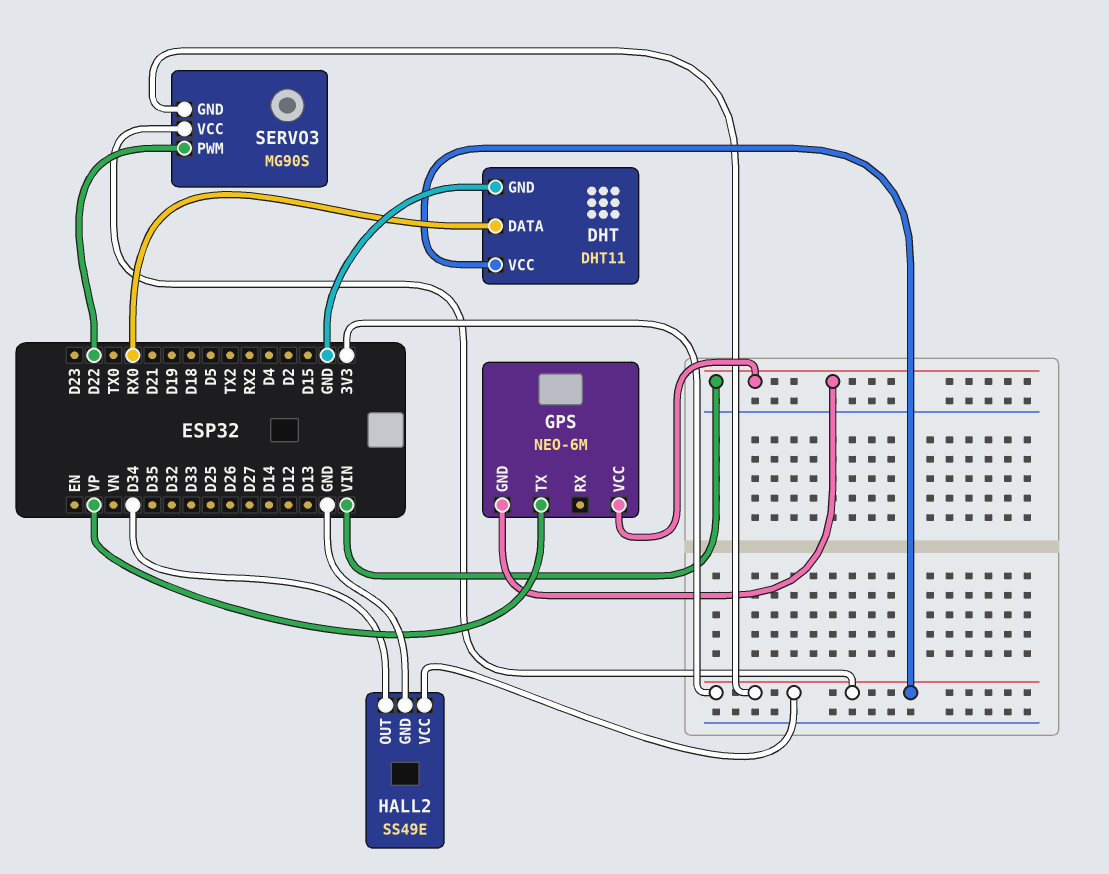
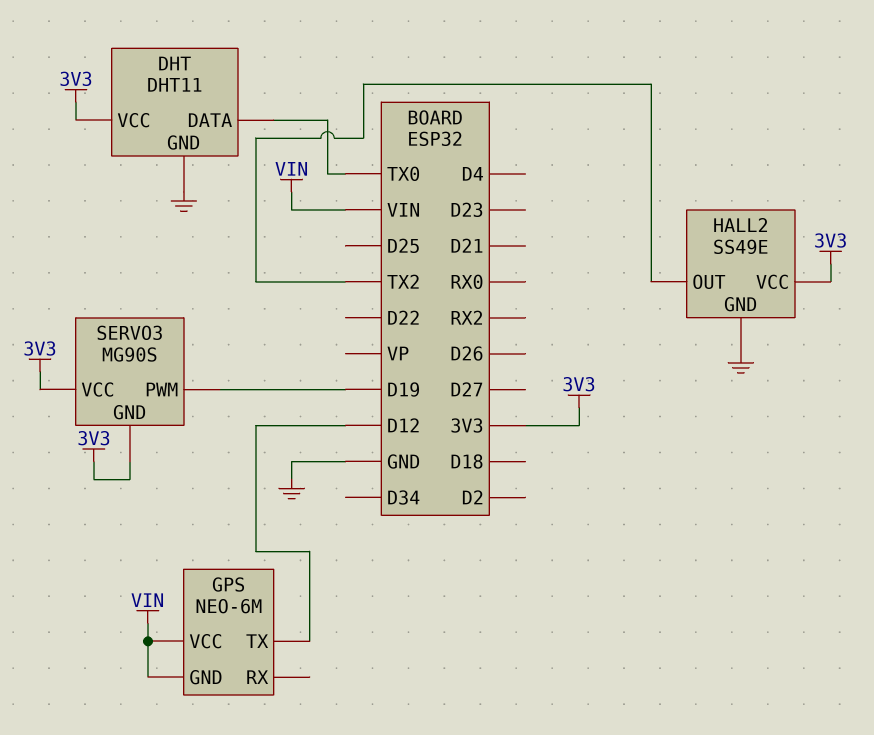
DHT pin DATA: RX0 -> TX0
GPS pin TX: VP -> D12
HALL2 pin OUT: D34 -> TX2
SERVO3 pin PWM: D22 -> D19

